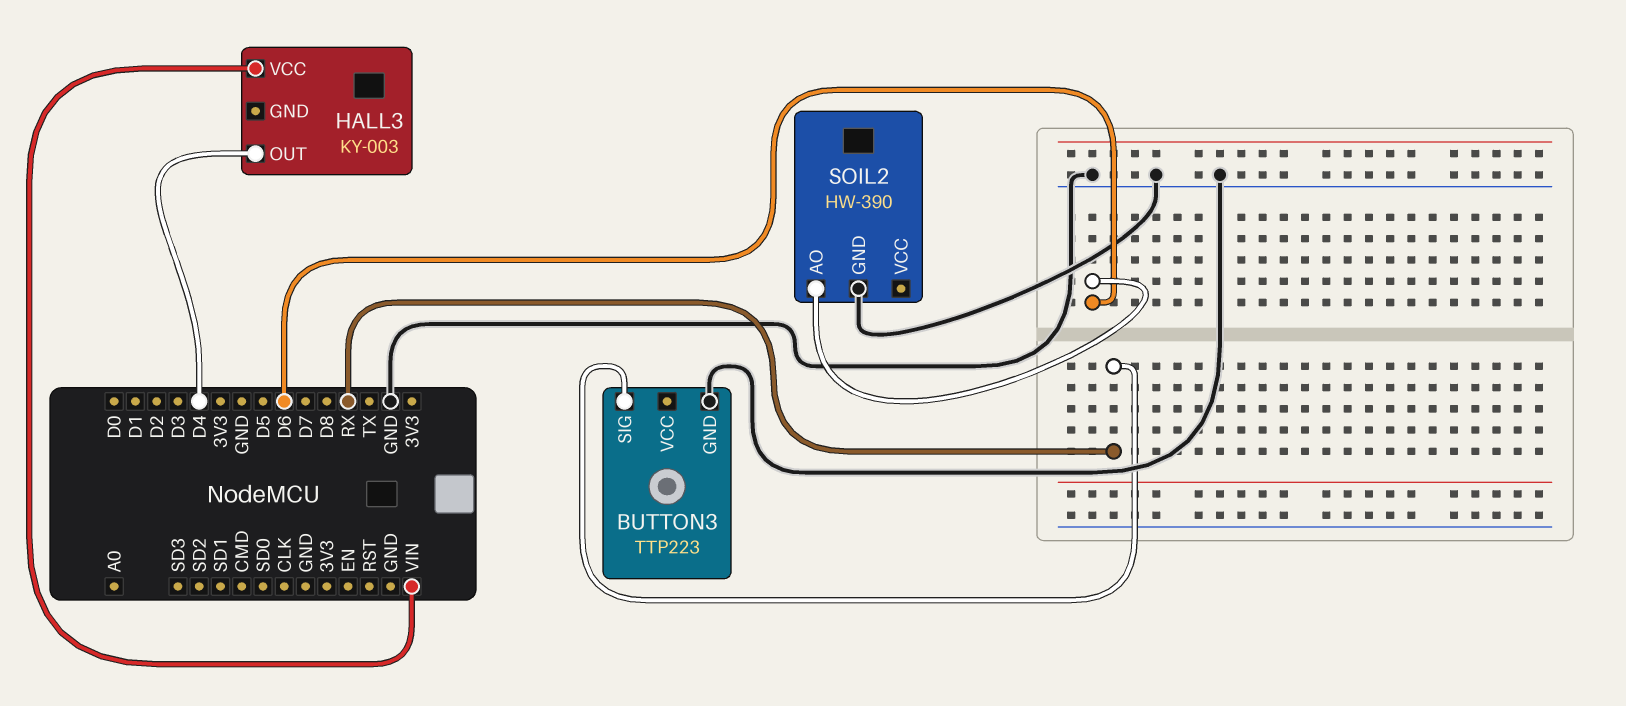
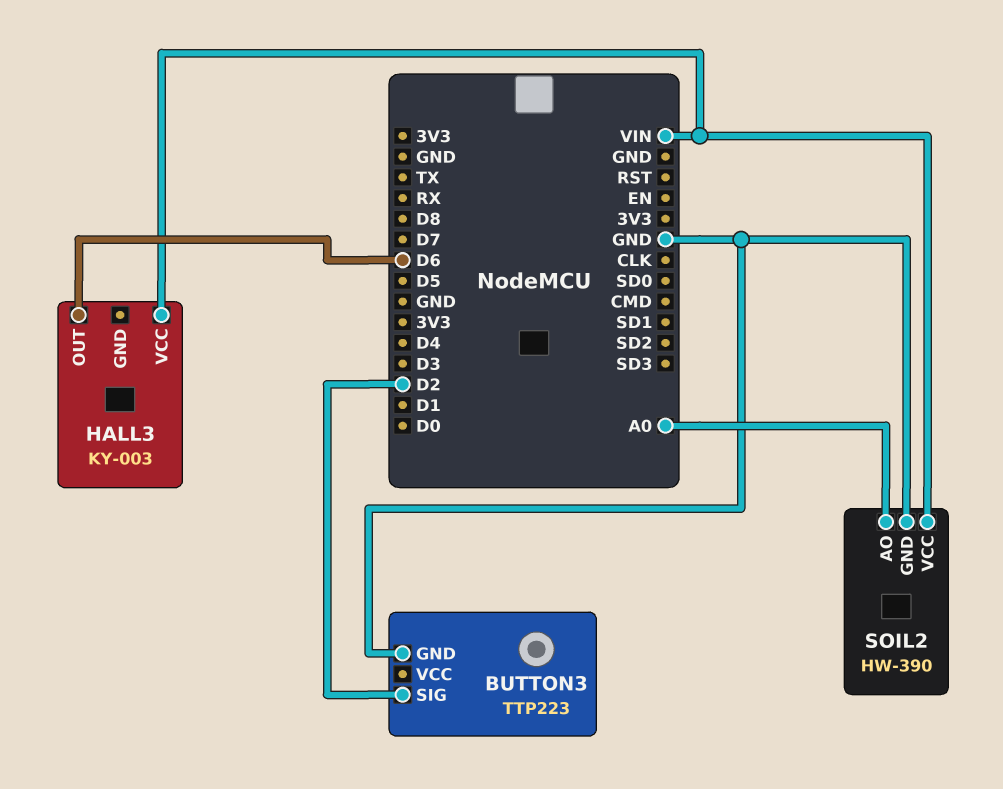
BUTTON3 pin SIG: RX -> D2
HALL3 pin OUT: D4 -> D6
SOIL2 pin AO: D6 -> A0
SOIL2 pin VCC: none -> VIN

